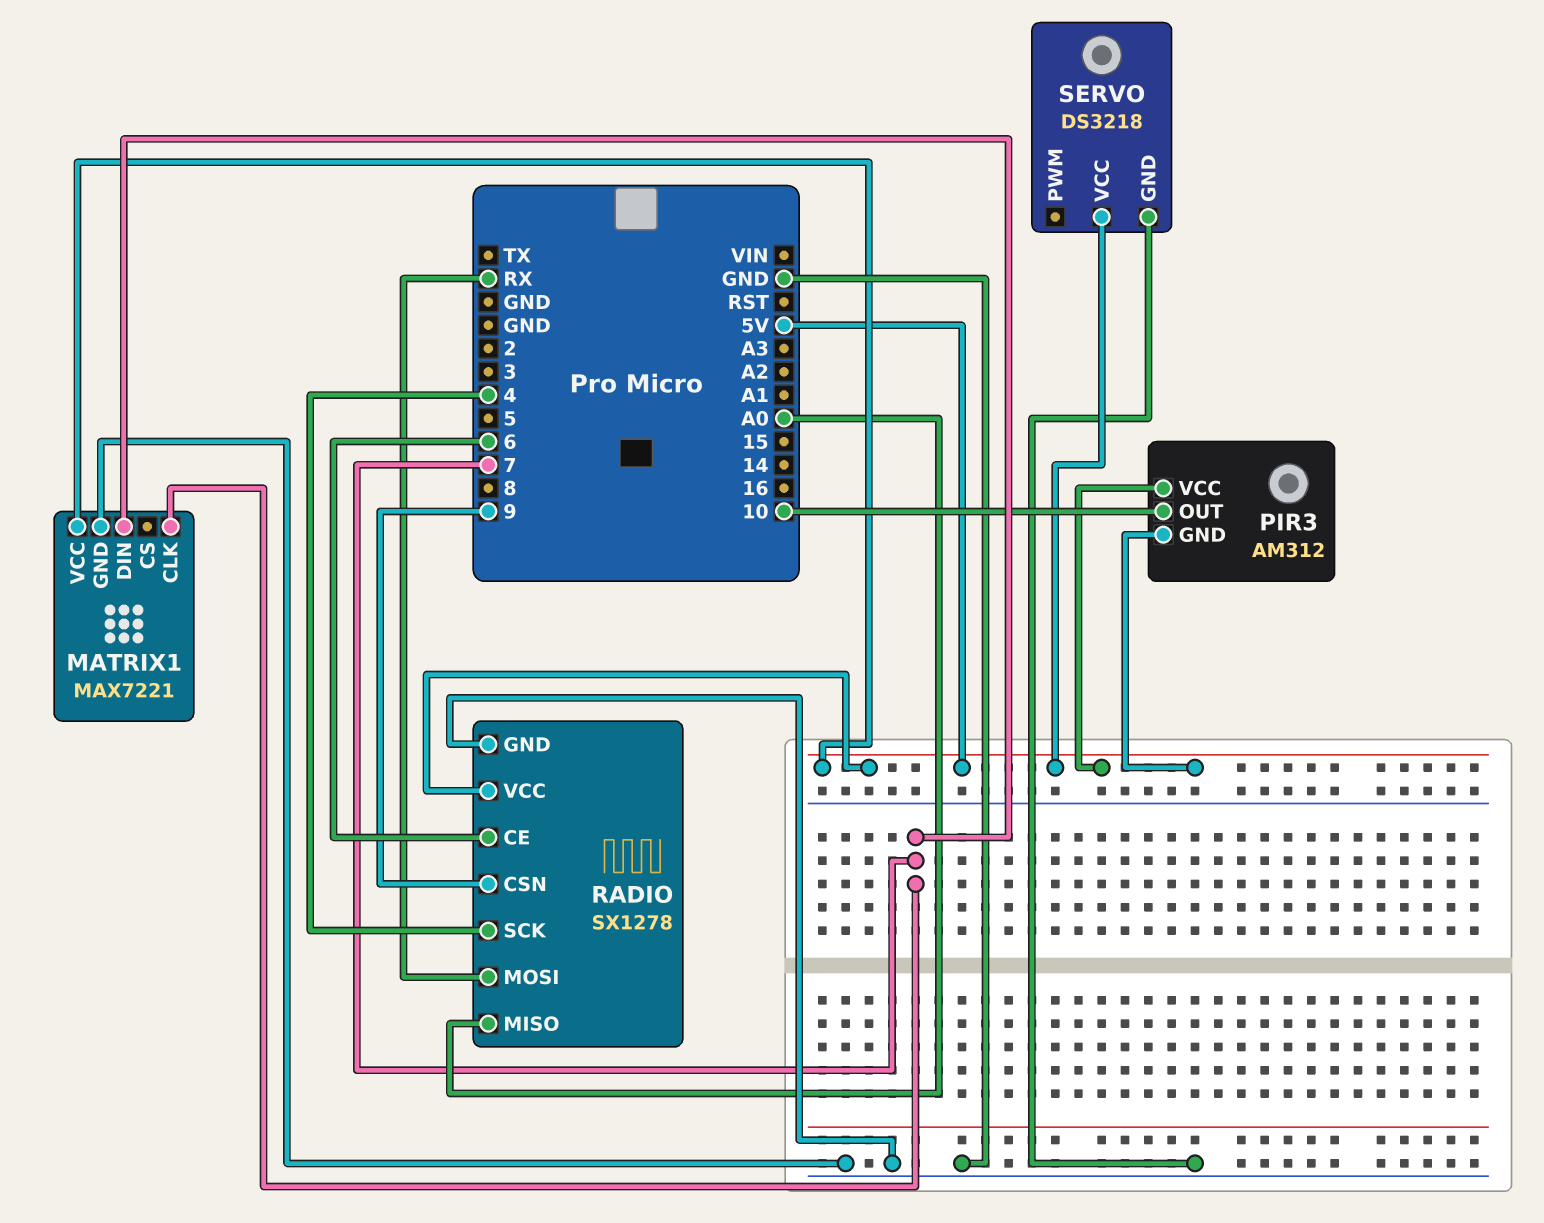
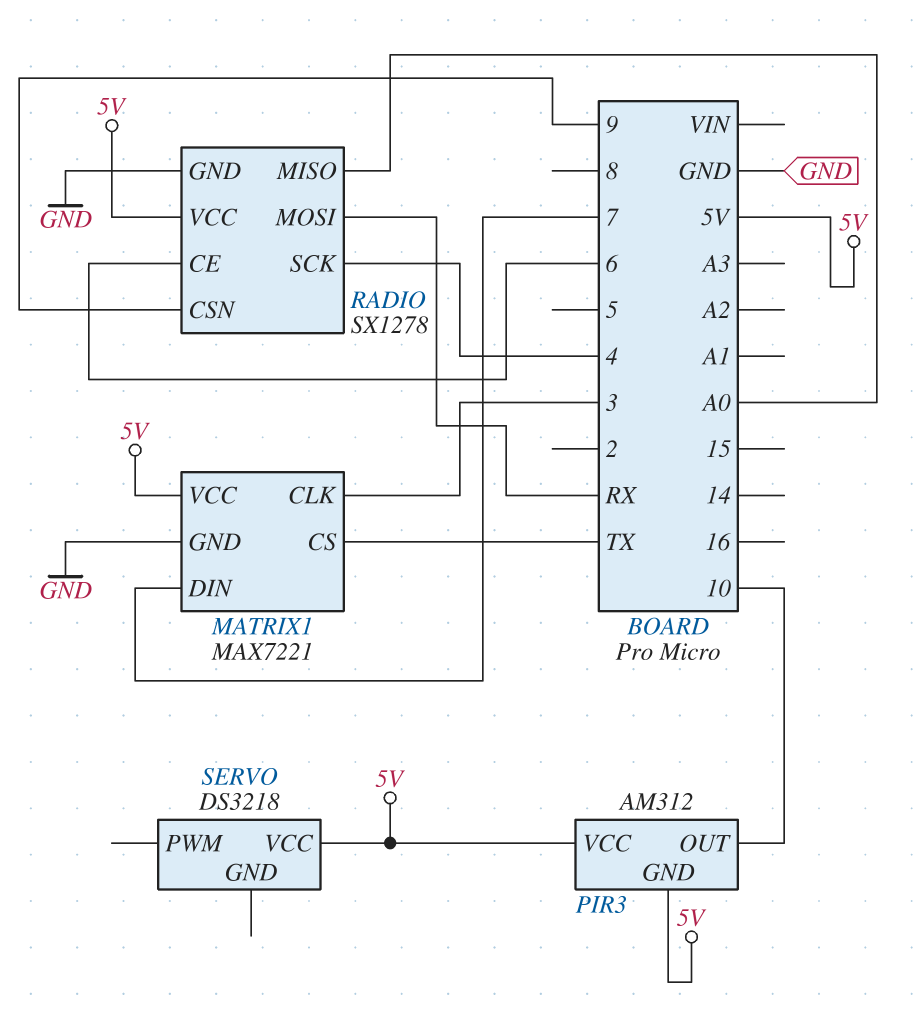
MATRIX1 pin CLK: 7 -> 3
MATRIX1 pin CS: none -> TX
SERVO pin GND: GND -> none

